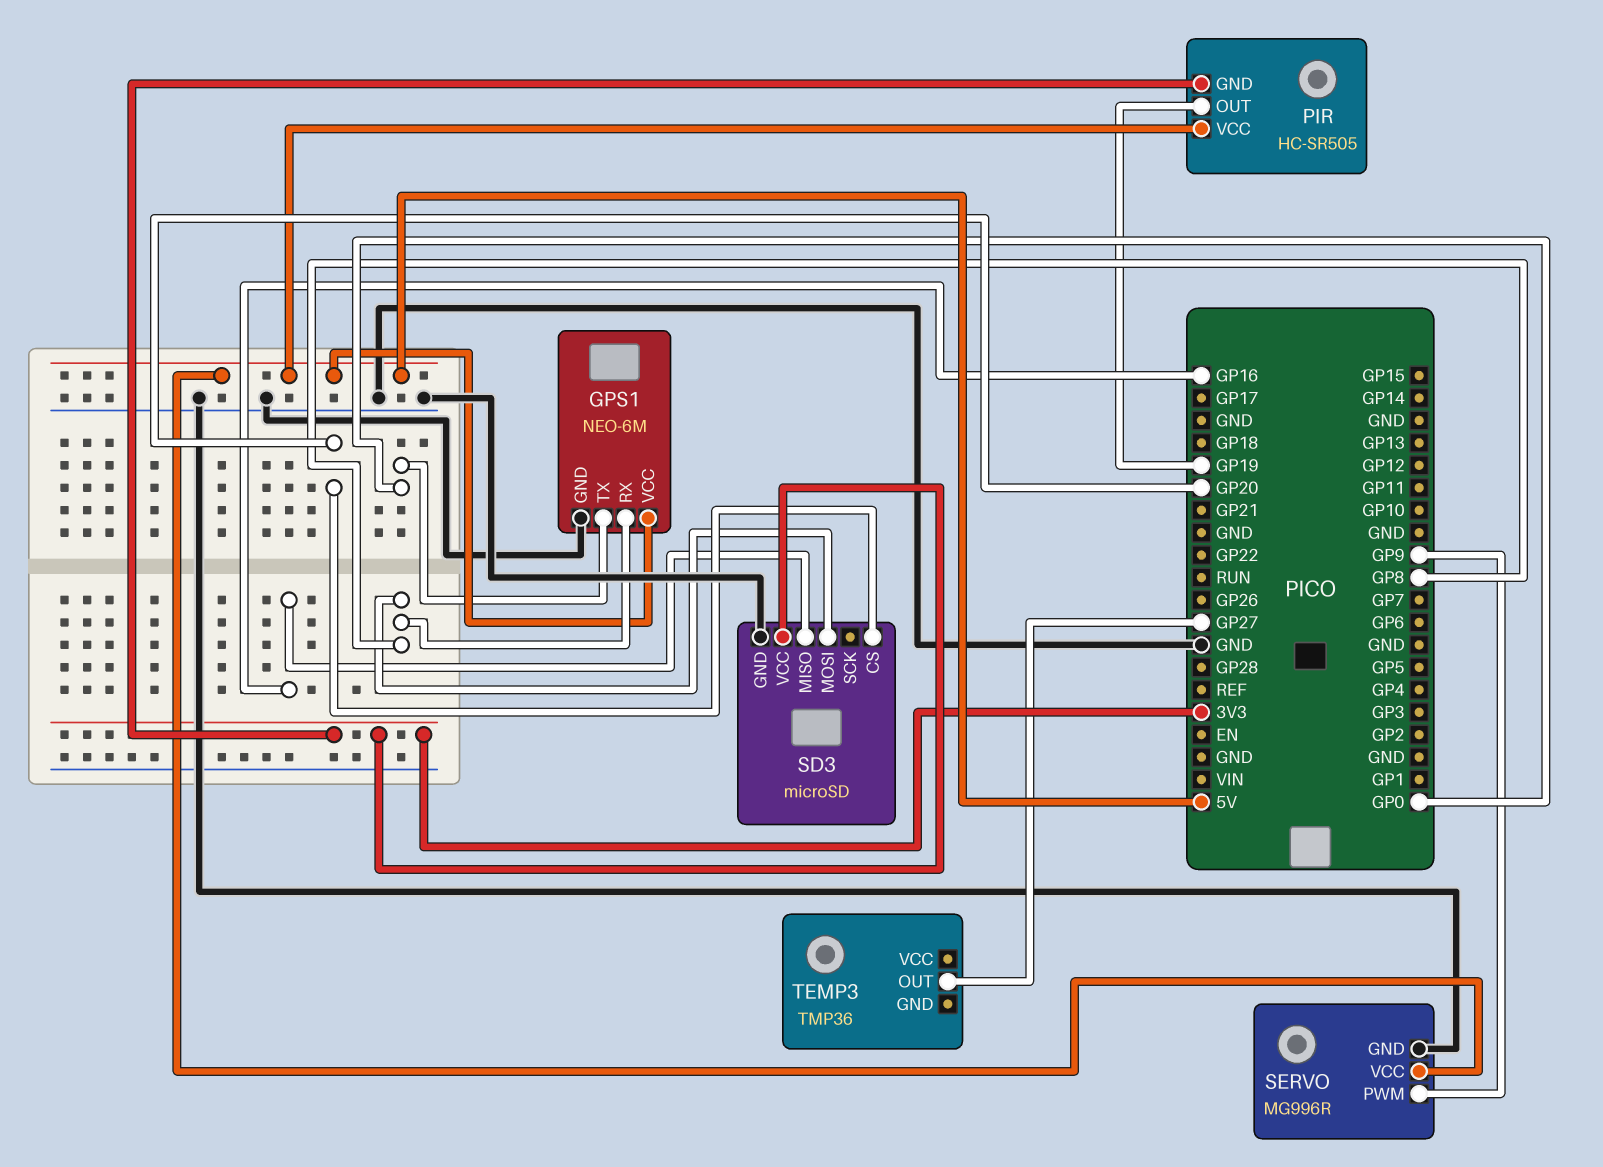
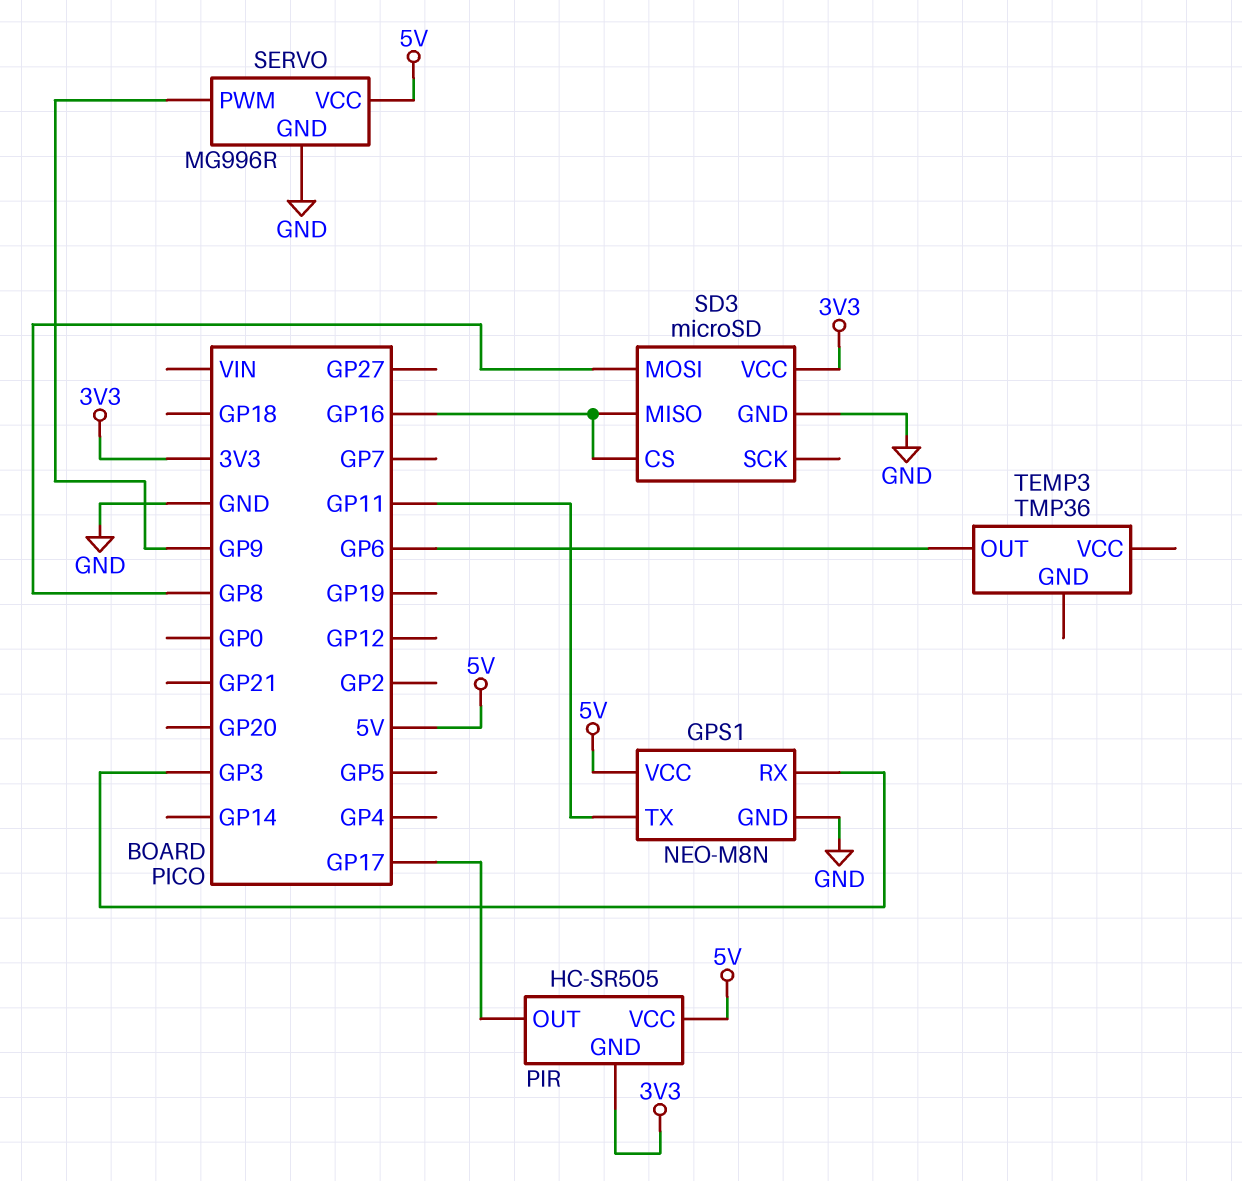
GPS1: NEO-6M -> NEO-M8N
GPS1 pin RX: GP8 -> GP3
GPS1 pin TX: GP0 -> GP11
PIR pin OUT: GP19 -> GP17
SD3 pin CS: GP20 -> GP16
TEMP3 pin OUT: GP27 -> GP6

